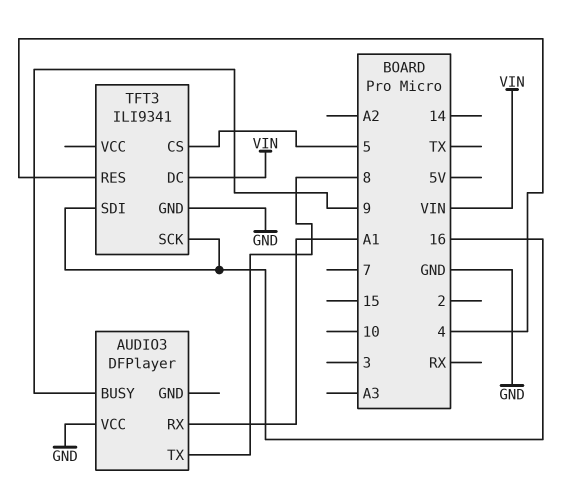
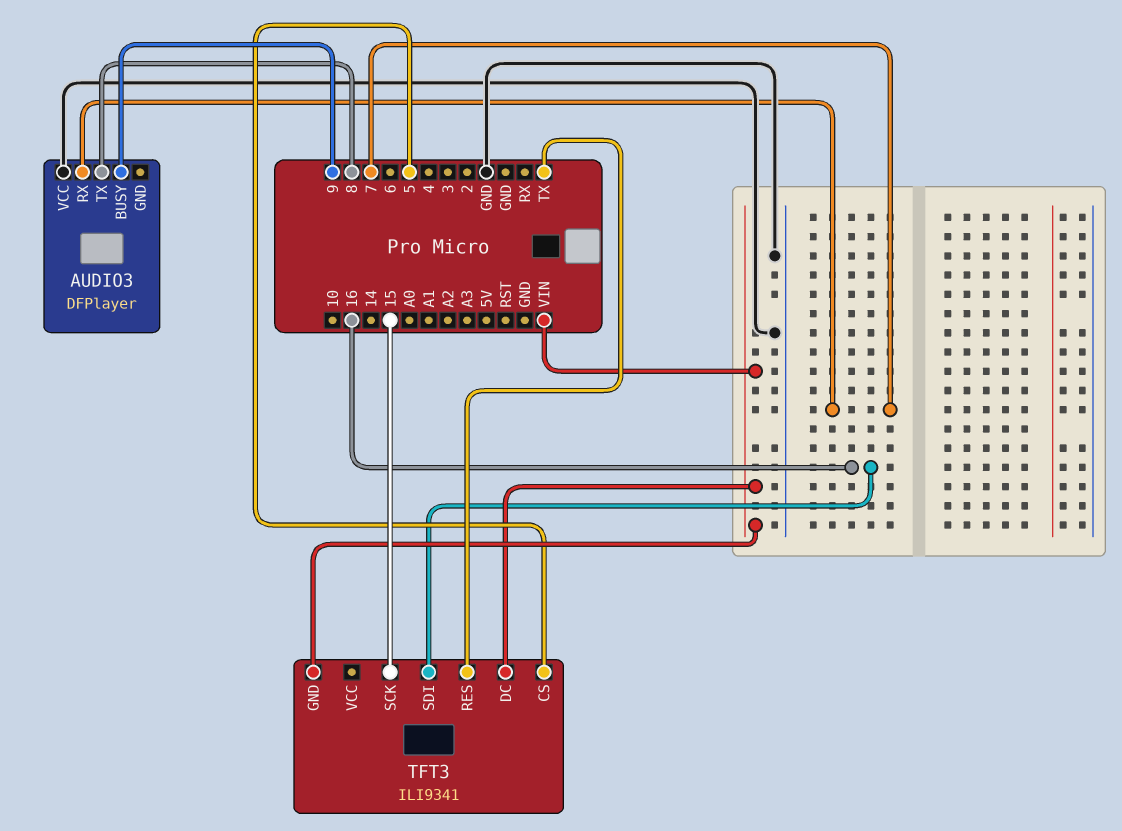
AUDIO3 pin RX: A1 -> 7
TFT3 pin GND: GND -> VIN
TFT3 pin RES: 4 -> TX
TFT3 pin SCK: 16 -> 15

